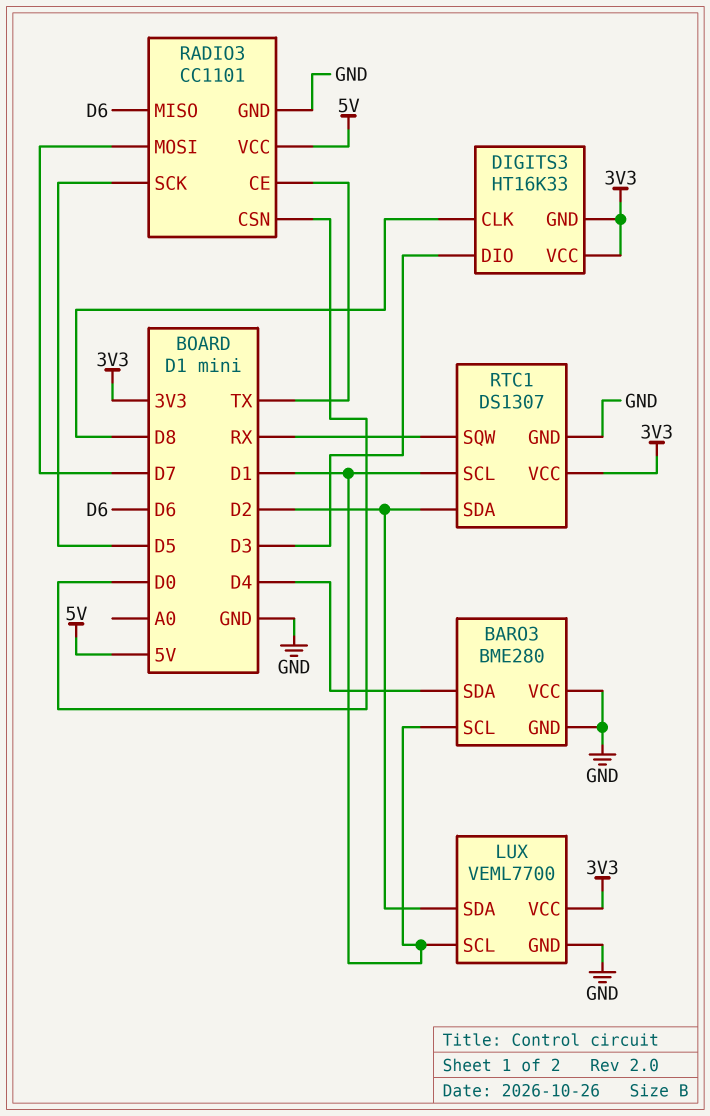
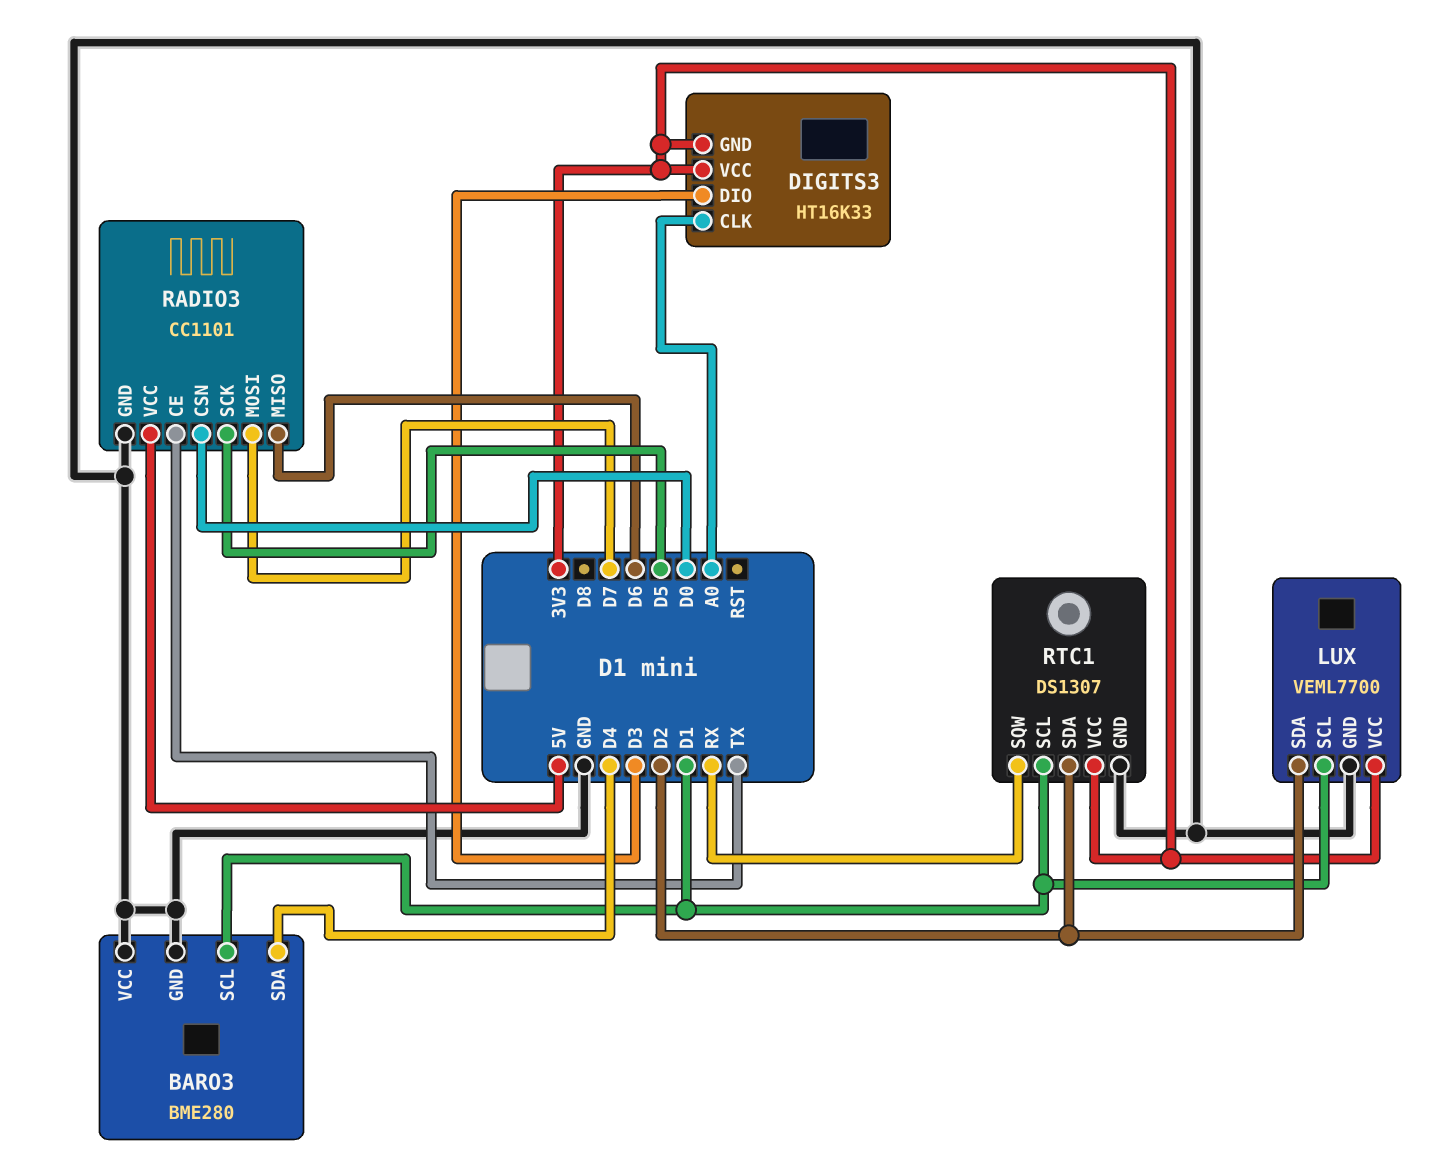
DIGITS3 pin CLK: D8 -> A0

